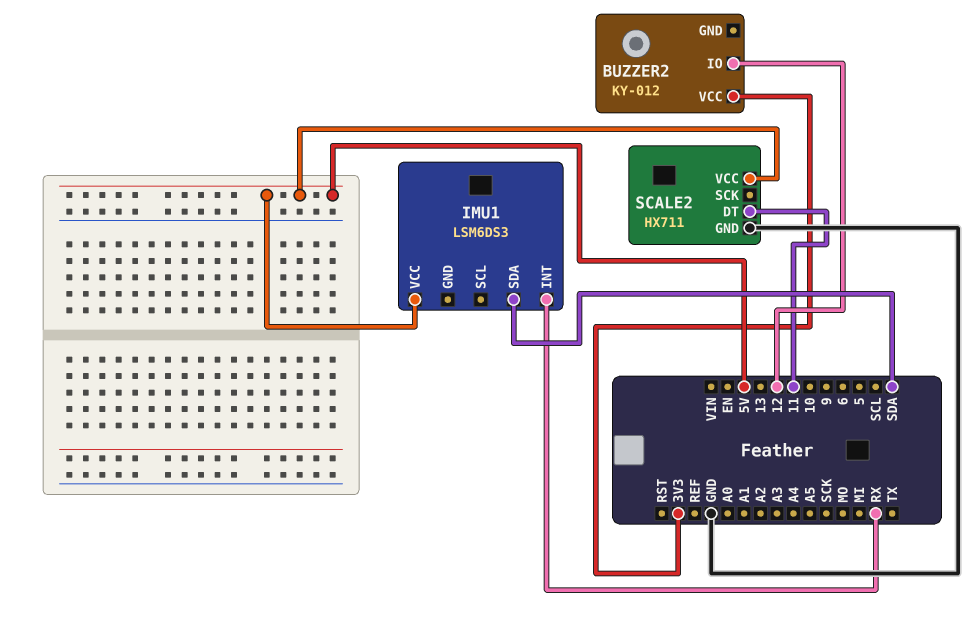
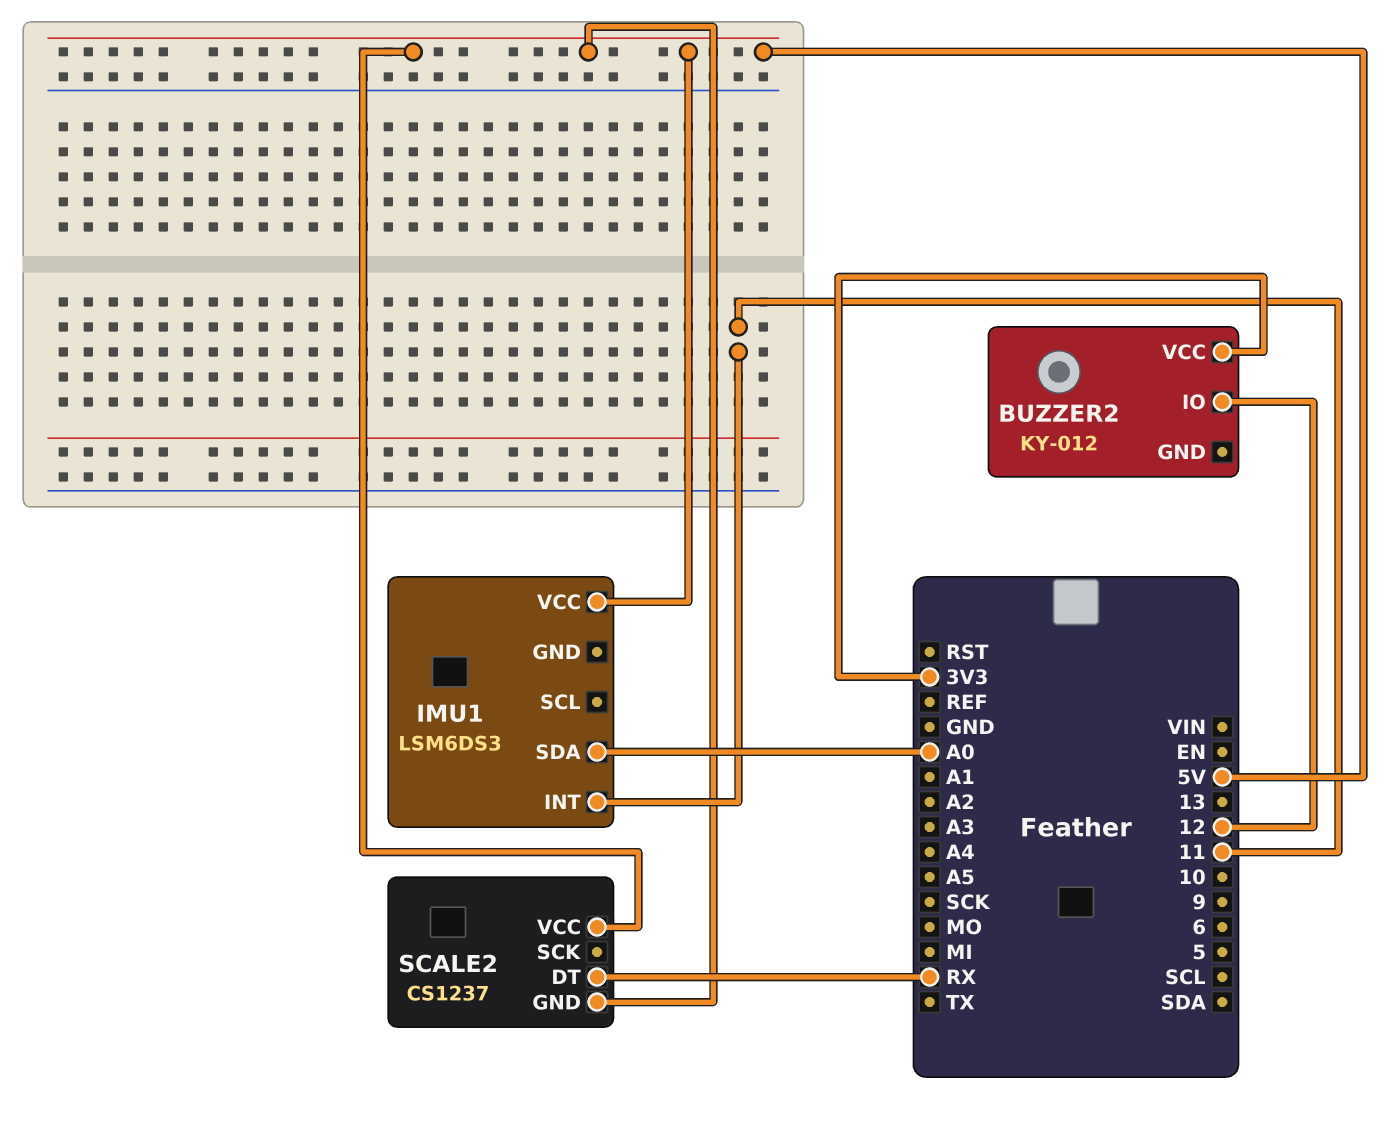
IMU1 pin INT: RX -> 11
IMU1 pin SDA: SDA -> A0
SCALE2: HX711 -> CS1237
SCALE2 pin DT: 11 -> RX
SCALE2 pin GND: GND -> 5V

